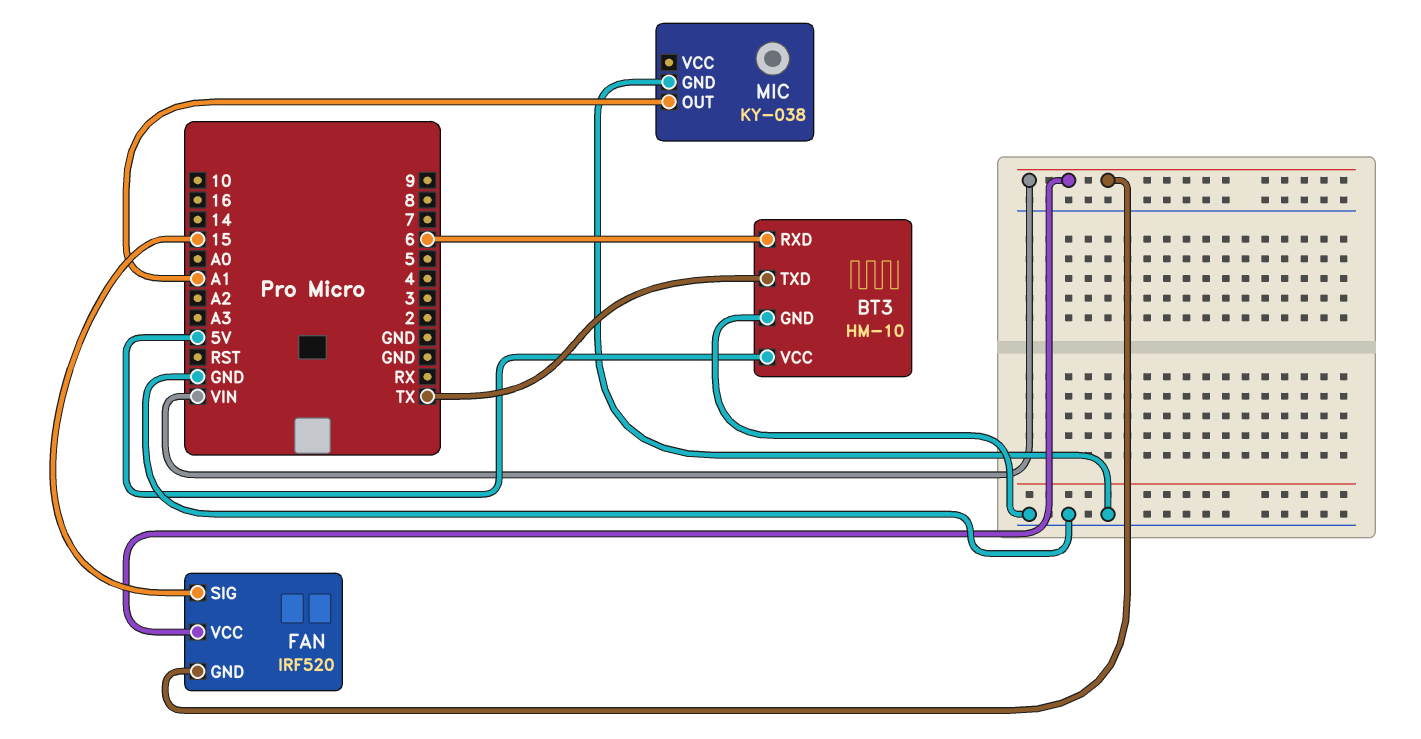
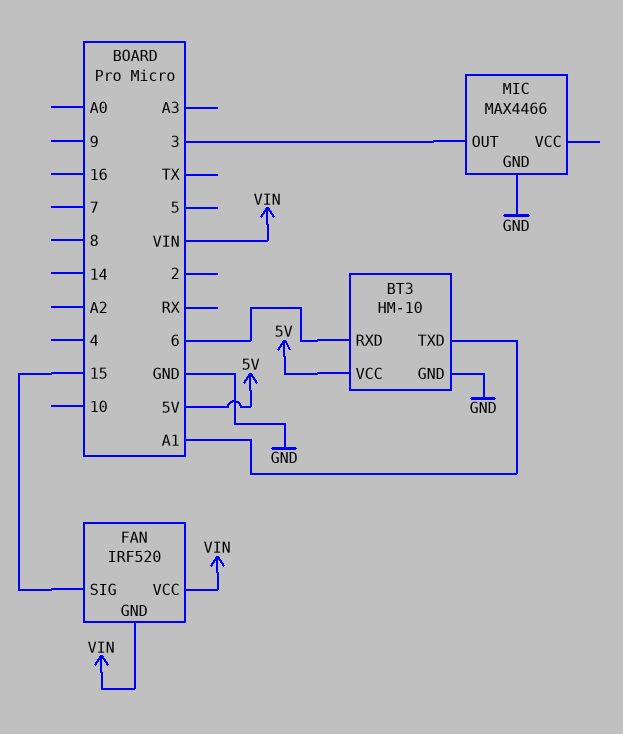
BT3 pin TXD: TX -> A1
MIC: KY-038 -> MAX4466
MIC pin OUT: A1 -> 3

